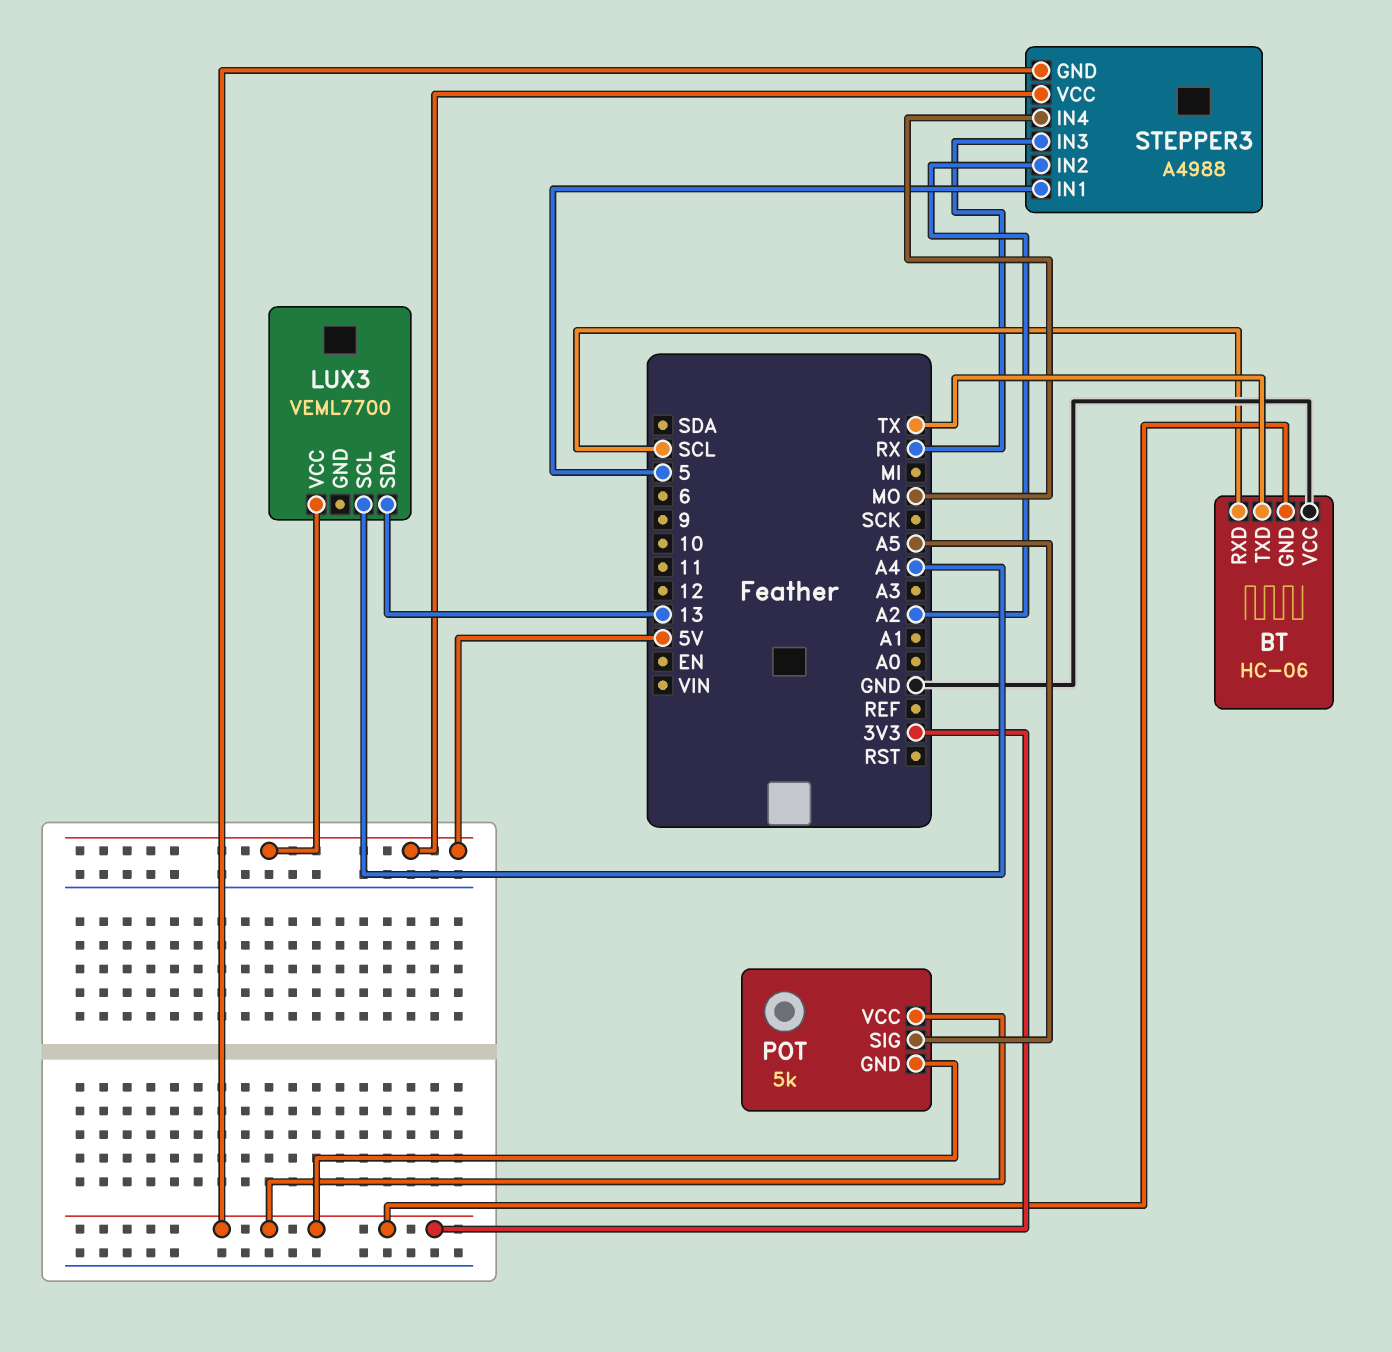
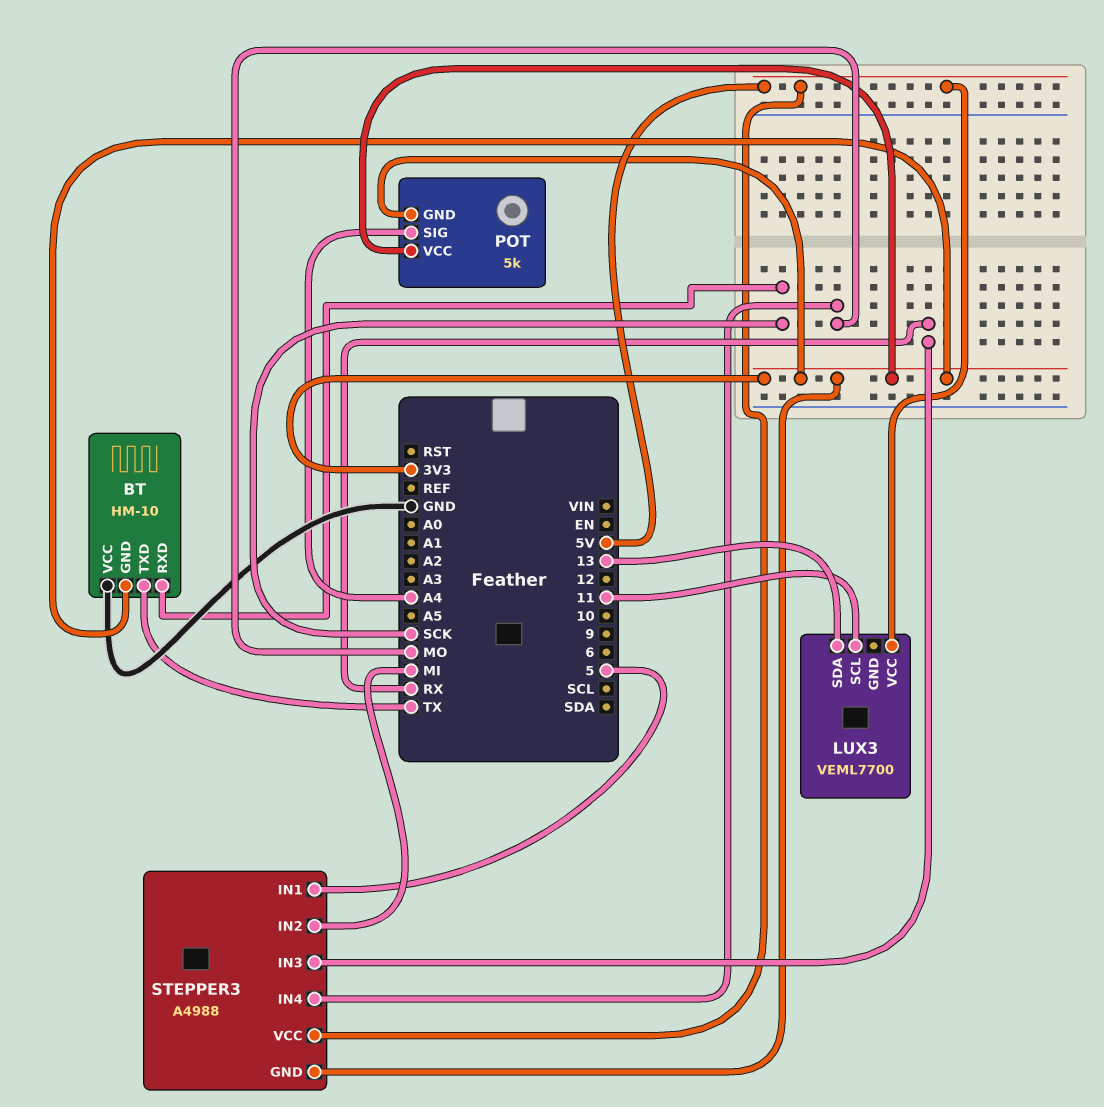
BT: HC-06 -> HM-10
BT pin RXD: SCL -> SCK
LUX3 pin SCL: A4 -> 11
POT pin SIG: A5 -> A4
STEPPER3 pin IN2: A2 -> MI

